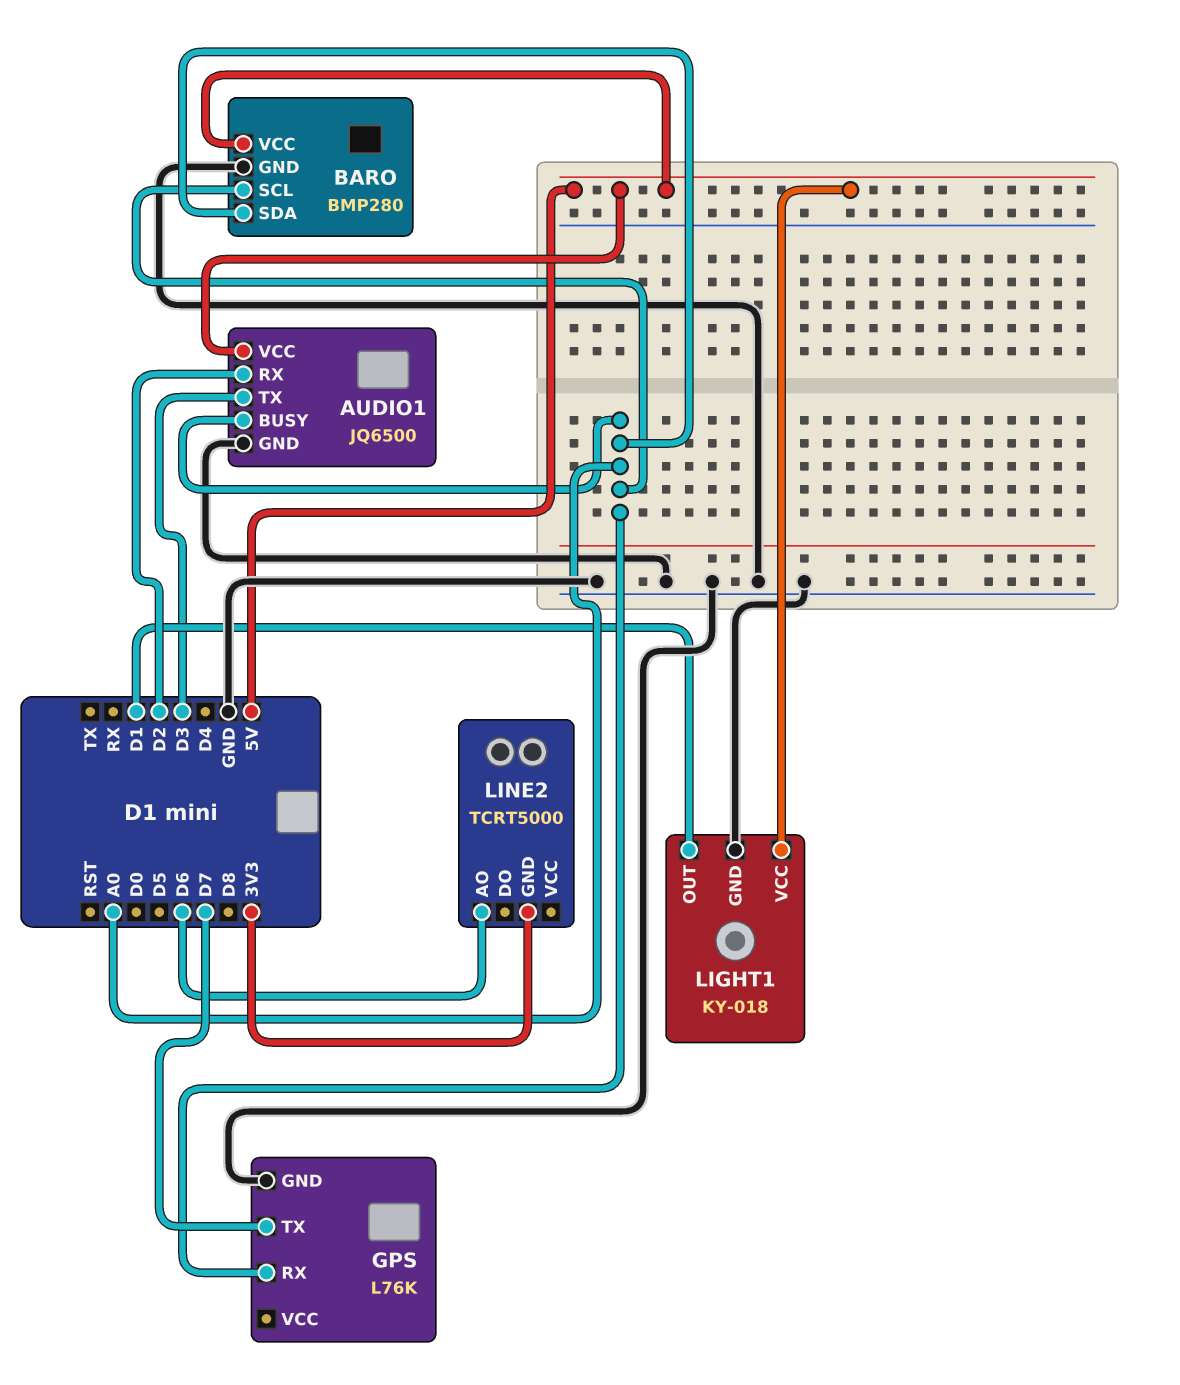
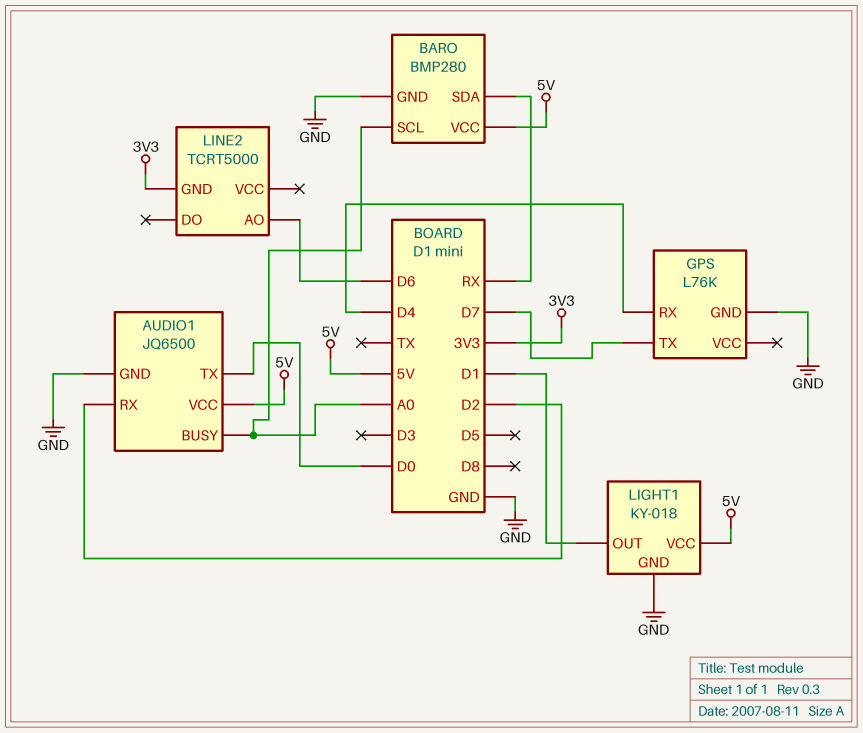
AUDIO1 pin TX: D3 -> D0
BARO pin SDA: A0 -> RX
GPS pin RX: A0 -> D4

